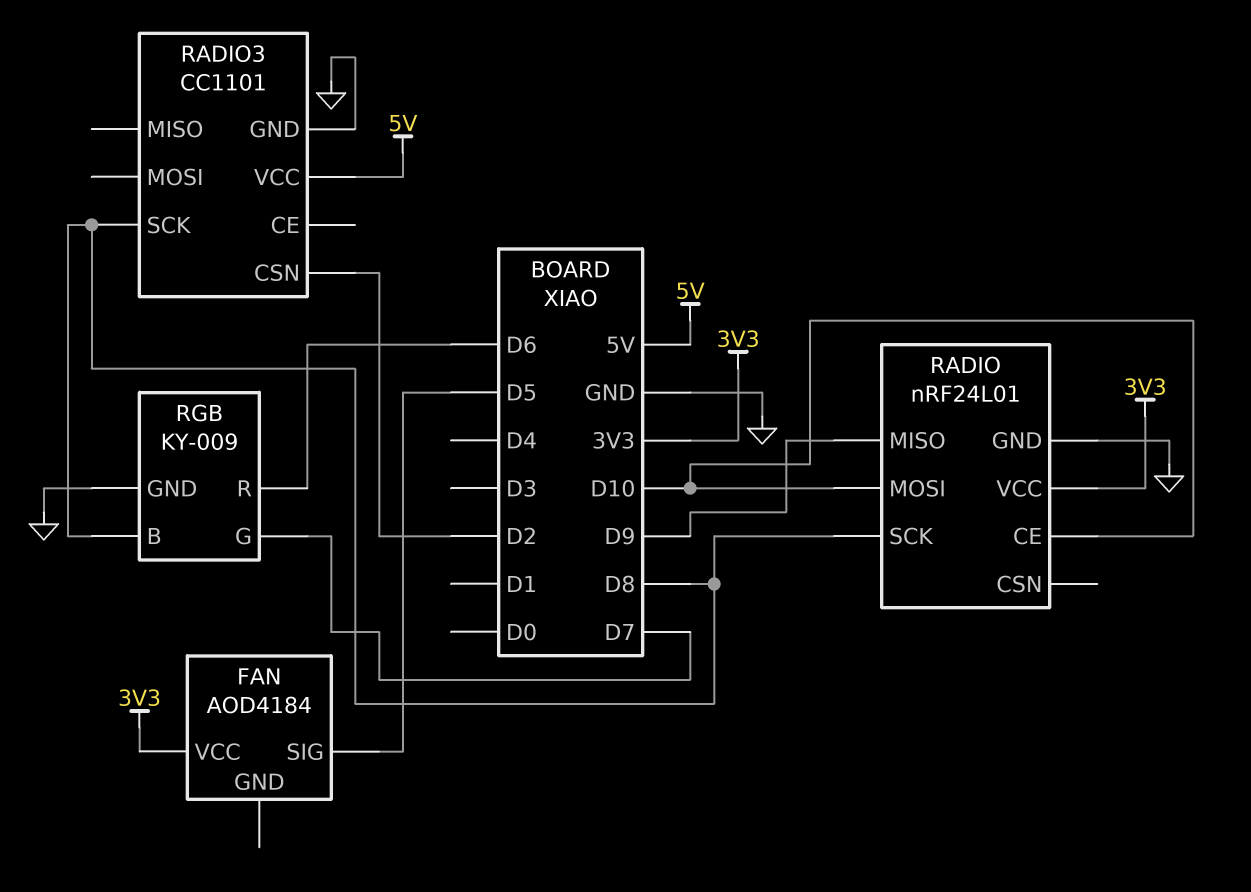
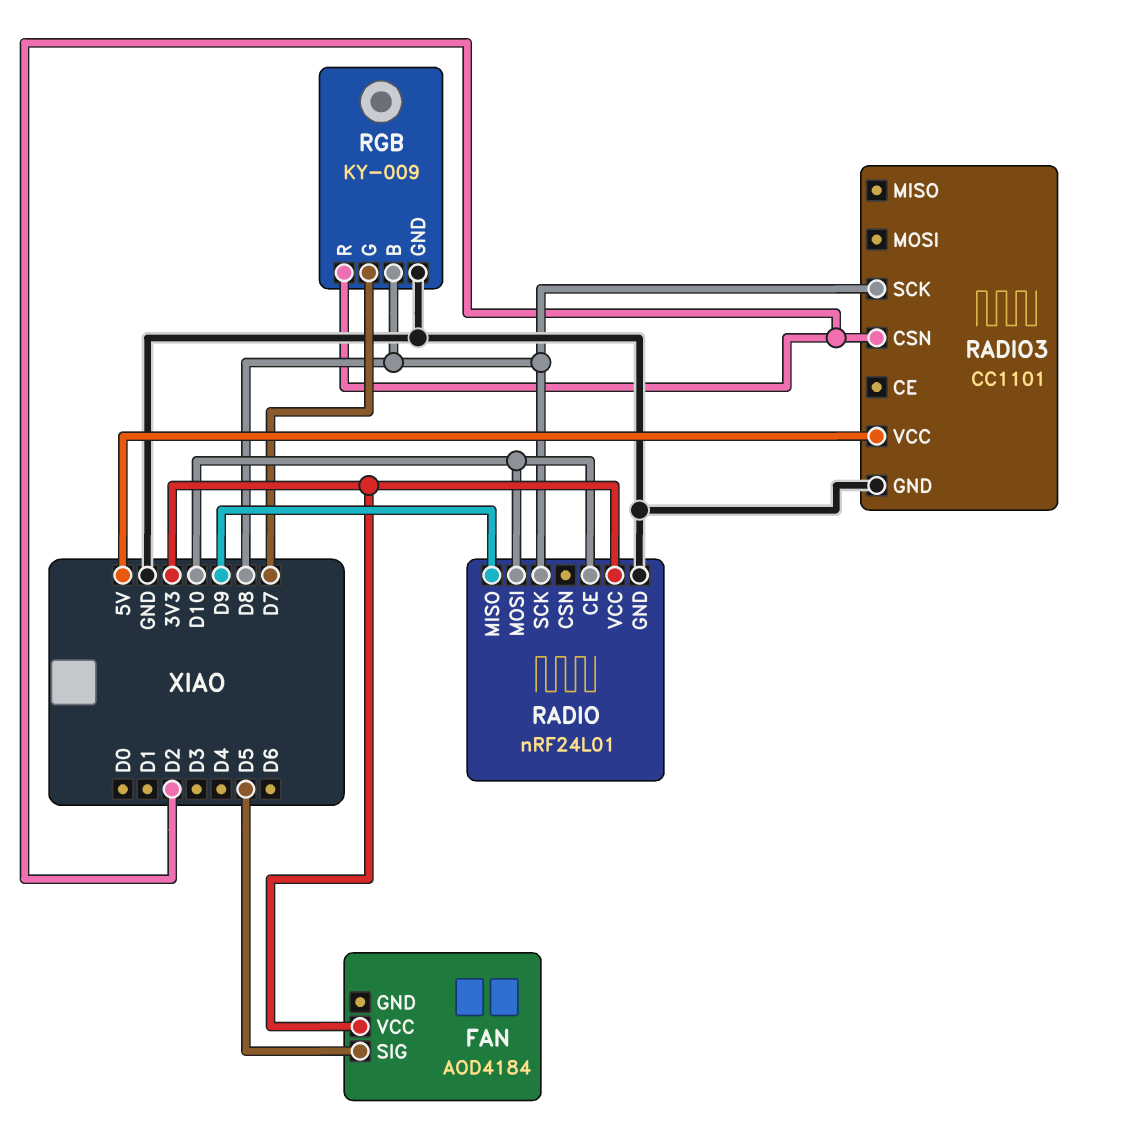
RGB pin R: D6 -> D2

